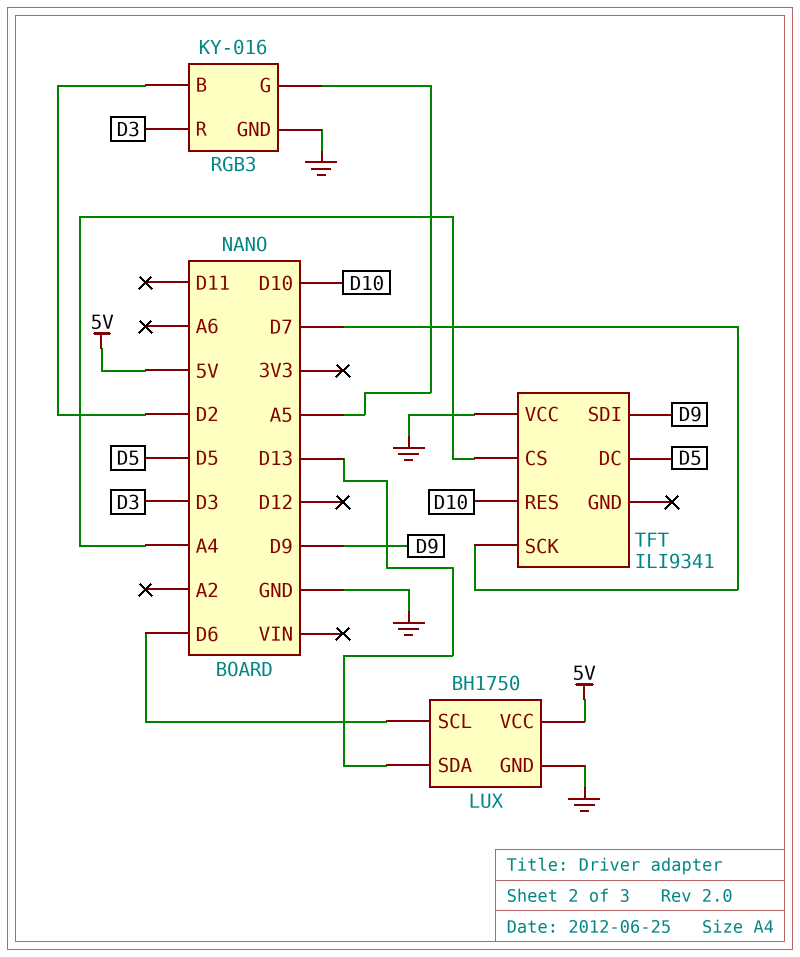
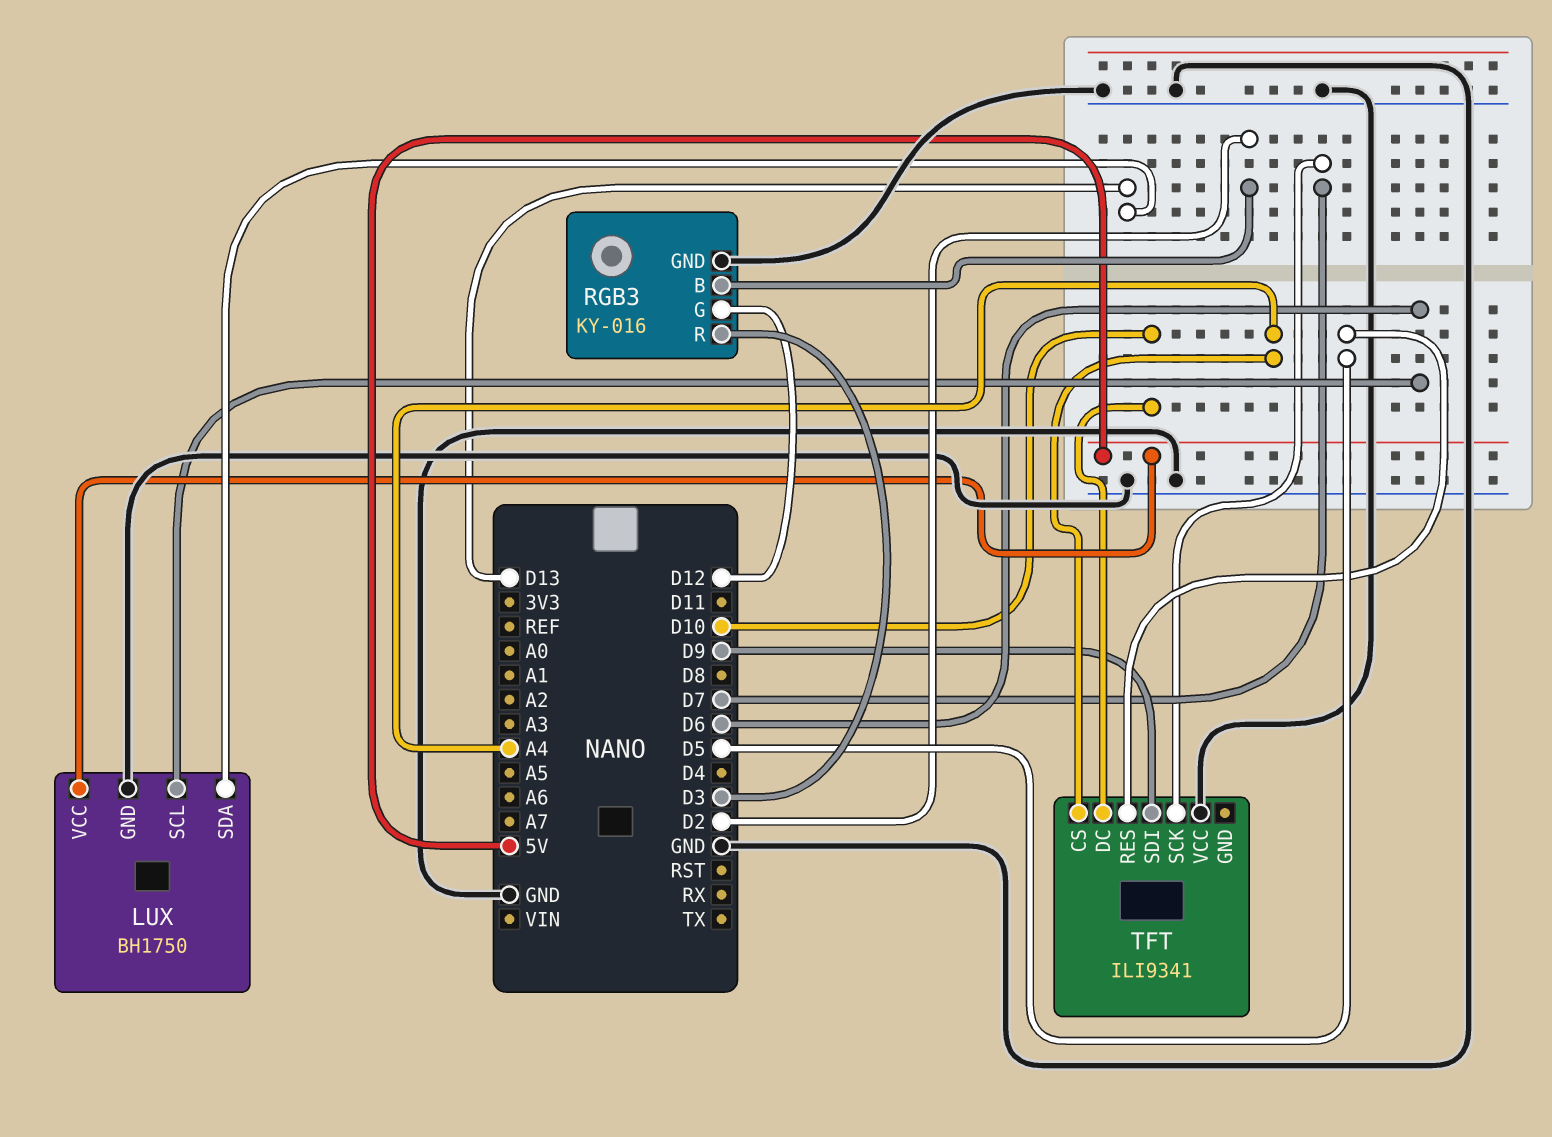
RGB3 pin G: A5 -> D12
TFT pin DC: D5 -> D10
TFT pin RES: D10 -> D5

